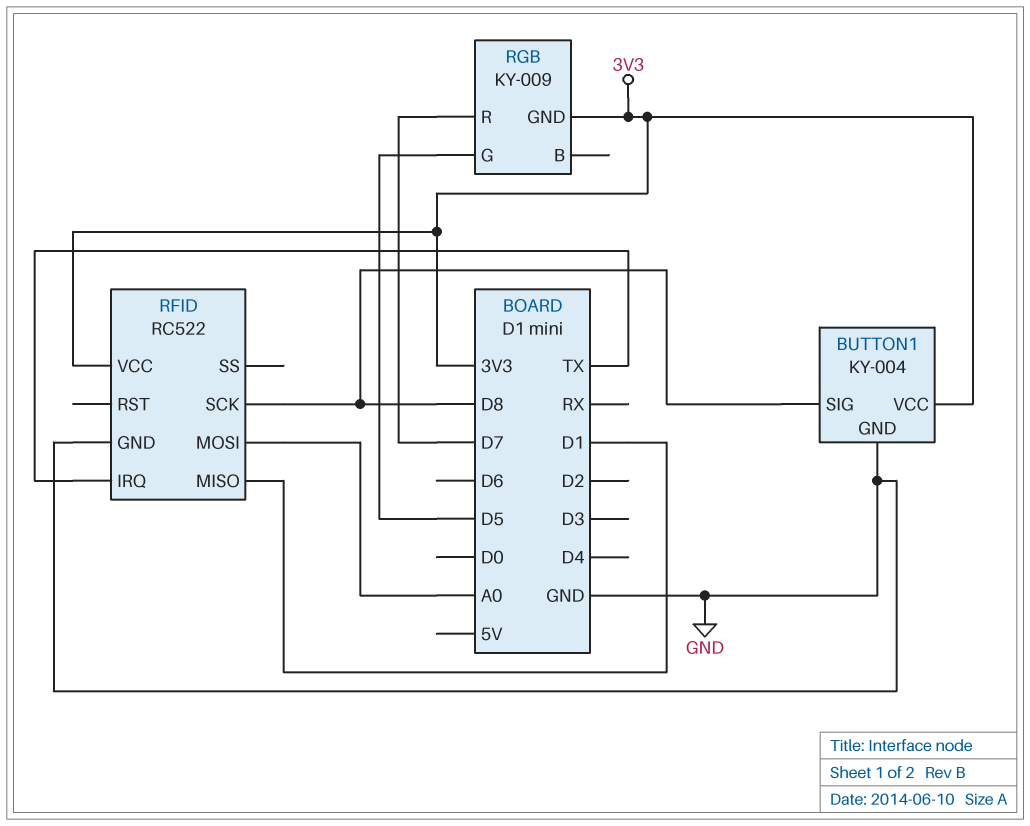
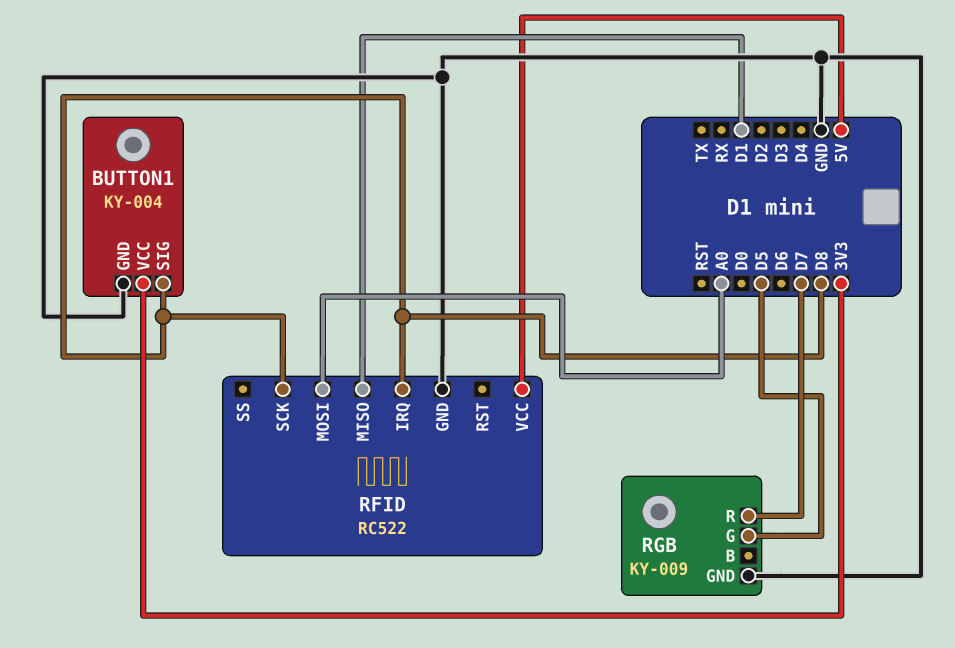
RFID pin IRQ: TX -> D8
RFID pin VCC: 3V3 -> 5V
RGB pin GND: 3V3 -> GND

